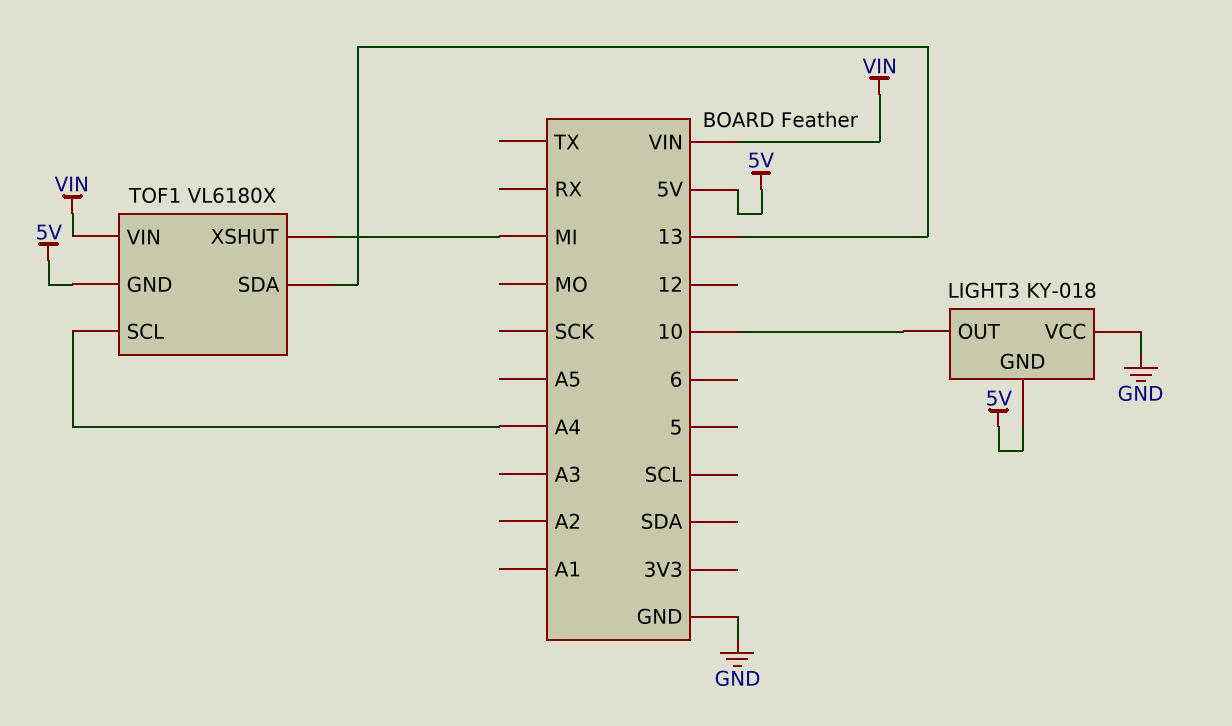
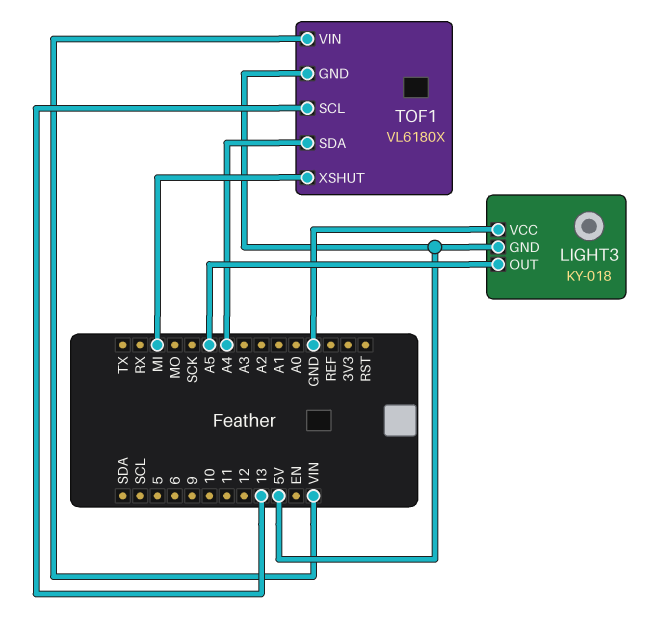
LIGHT3 pin OUT: 10 -> A5
TOF1 pin SCL: A4 -> 13
TOF1 pin SDA: 13 -> A4

